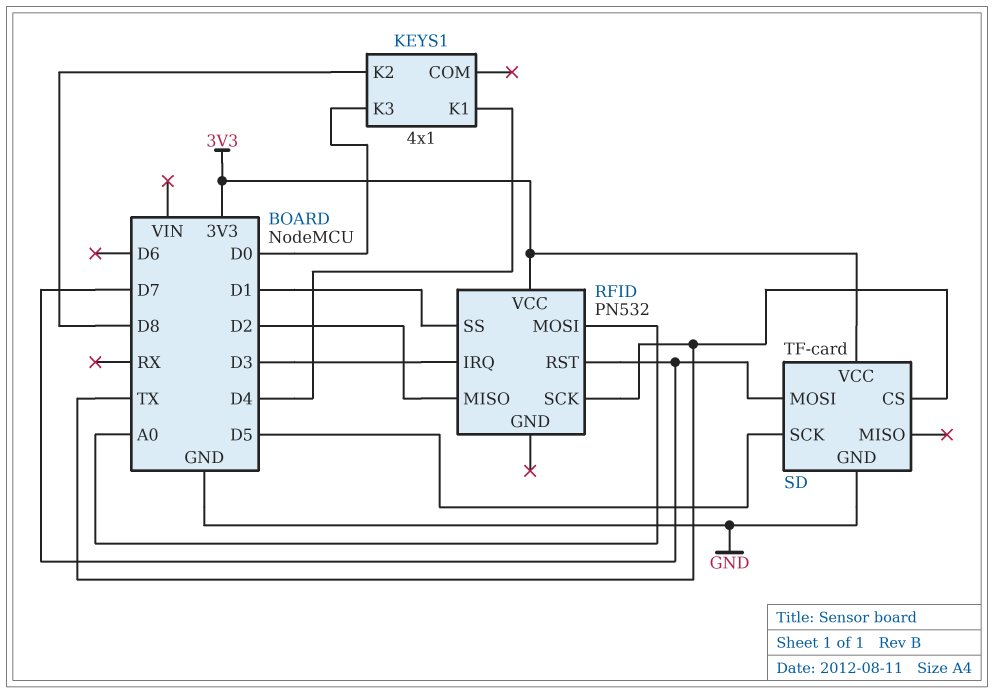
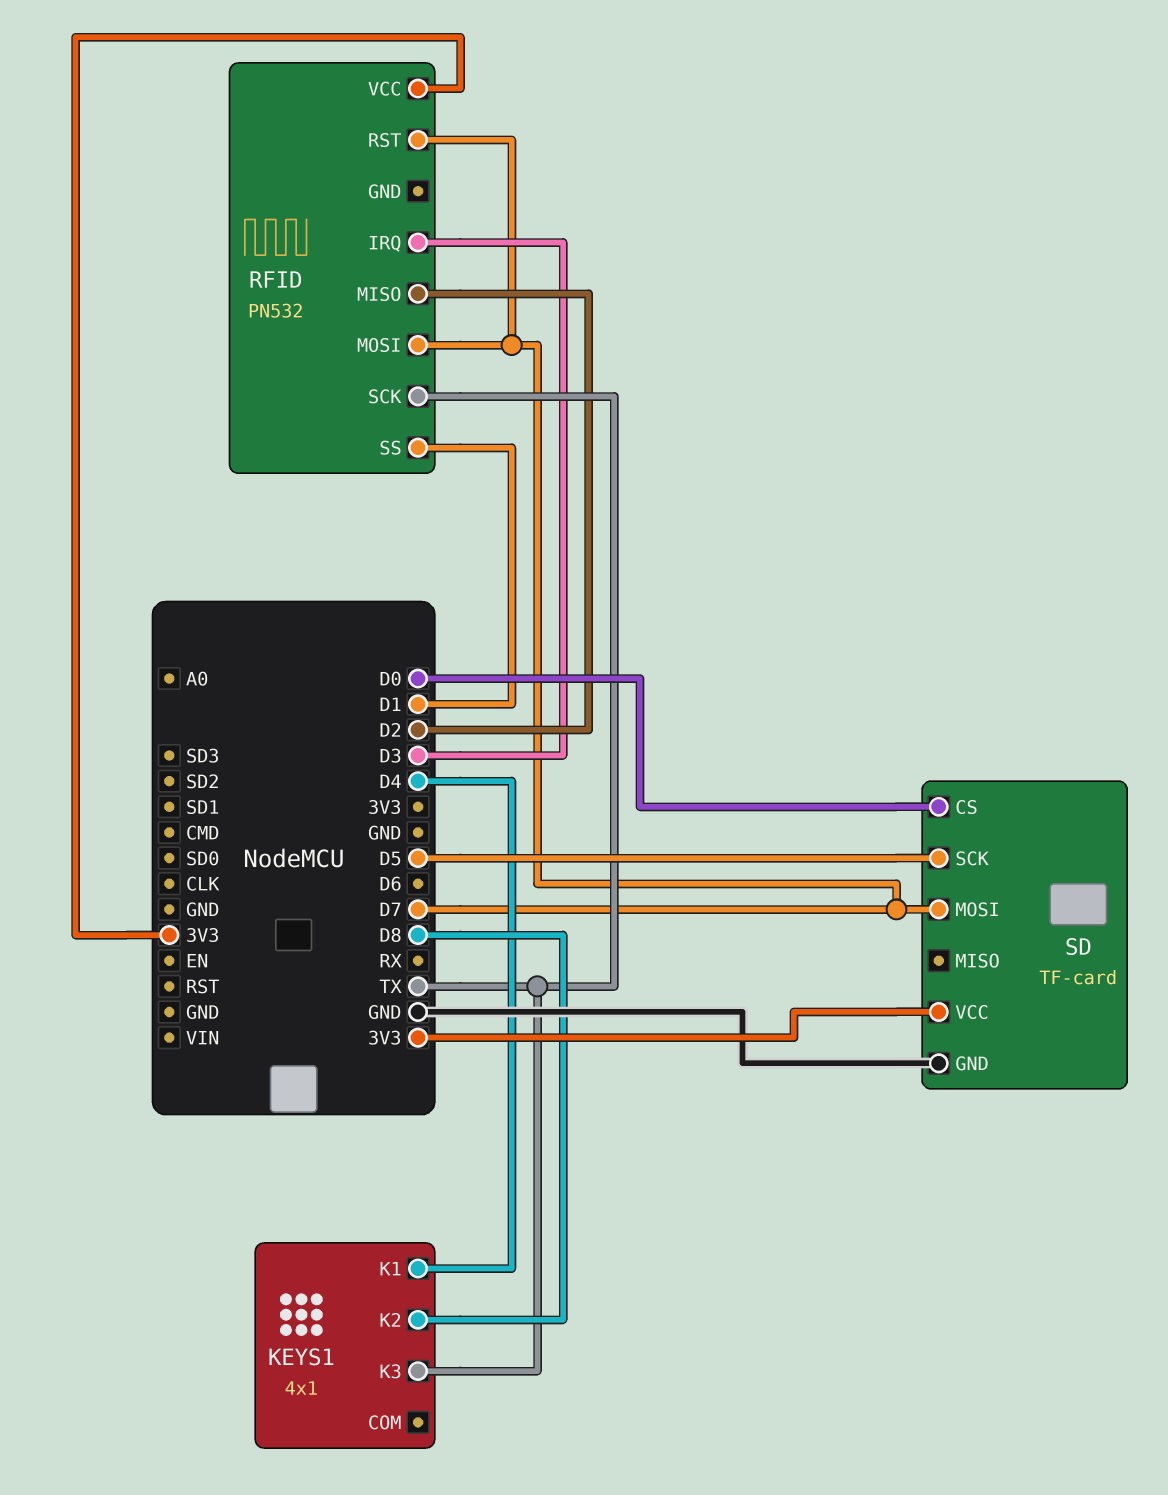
KEYS1 pin K3: D0 -> TX
RFID pin MOSI: A0 -> D7
SD pin CS: TX -> D0

